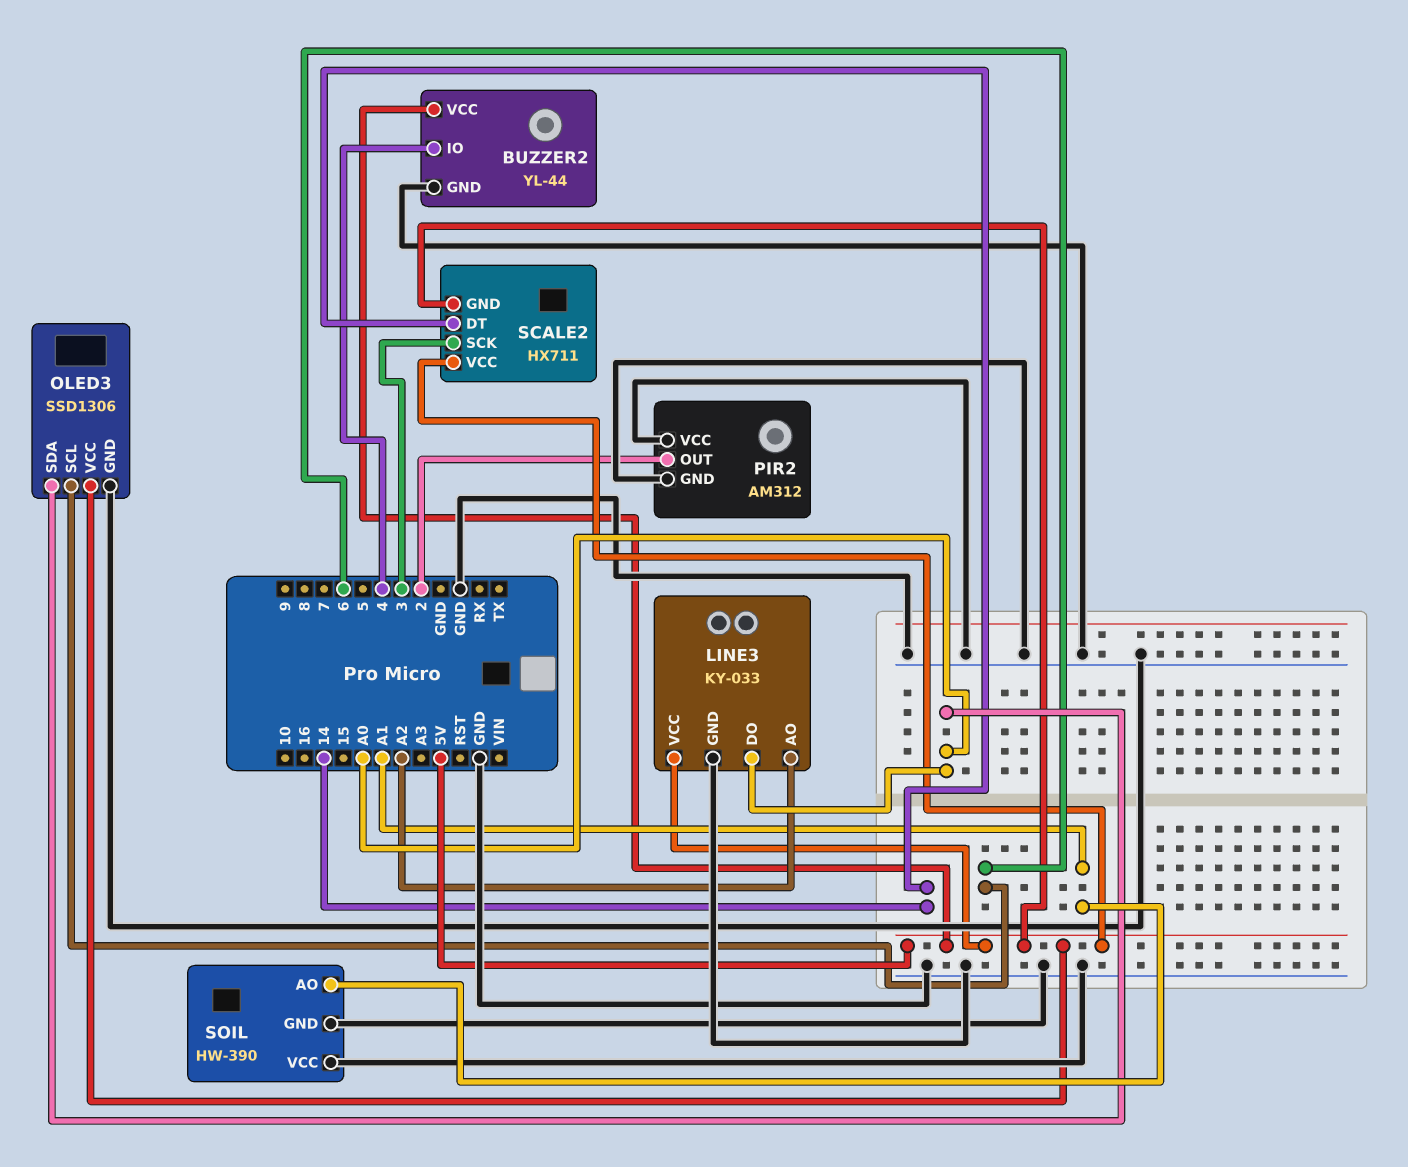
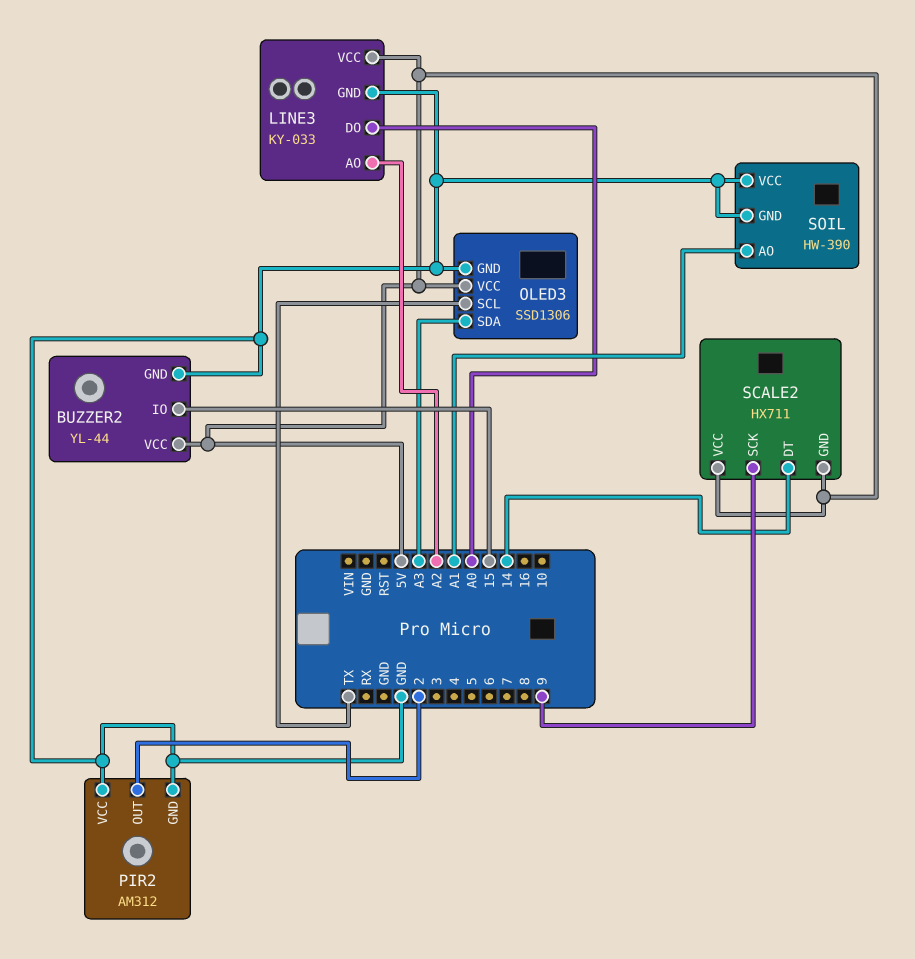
BUZZER2 pin IO: 4 -> 15
OLED3 pin SCL: 6 -> TX
OLED3 pin SDA: A0 -> A3
SCALE2 pin SCK: 3 -> 9

